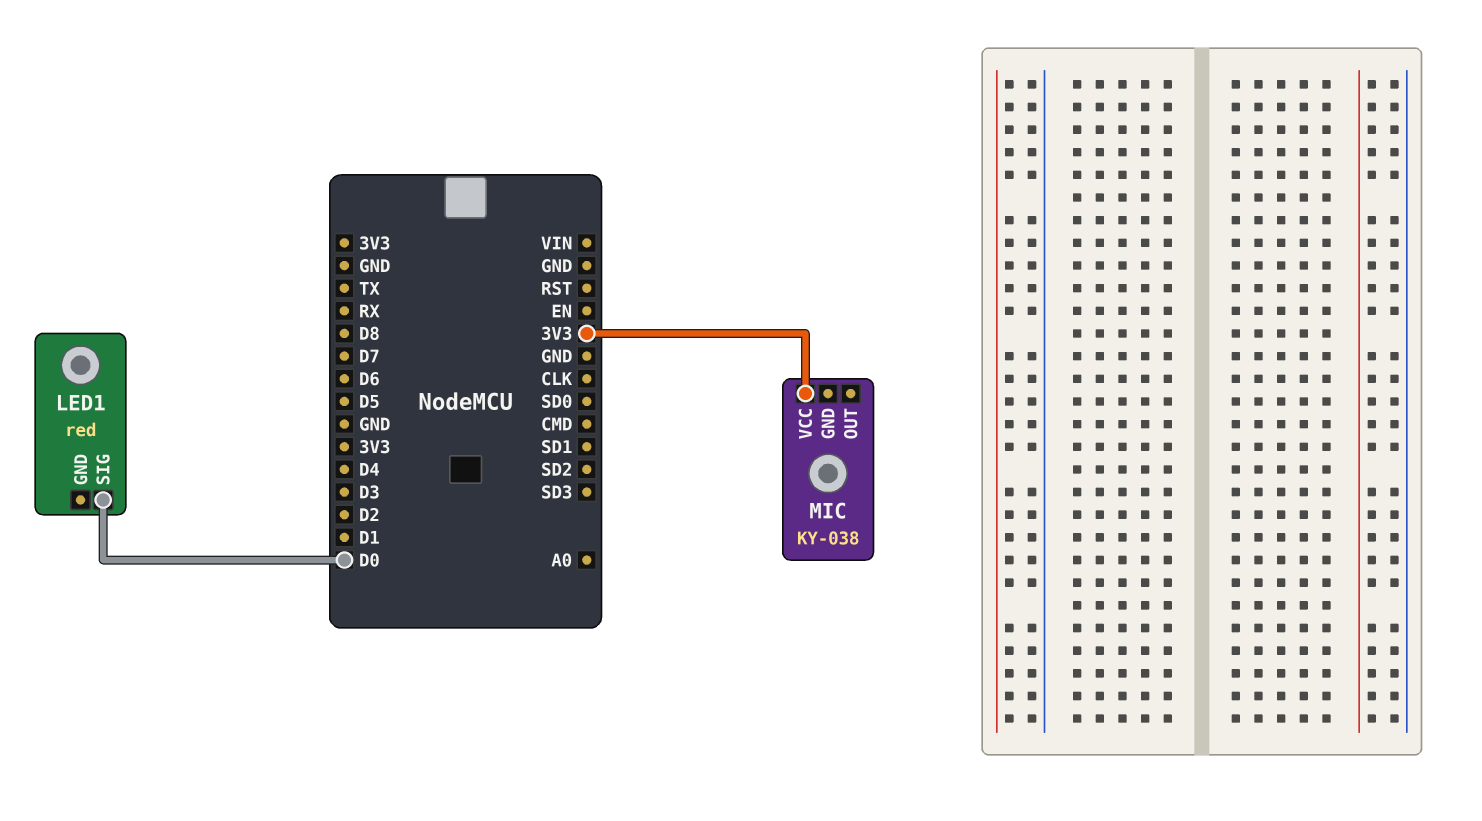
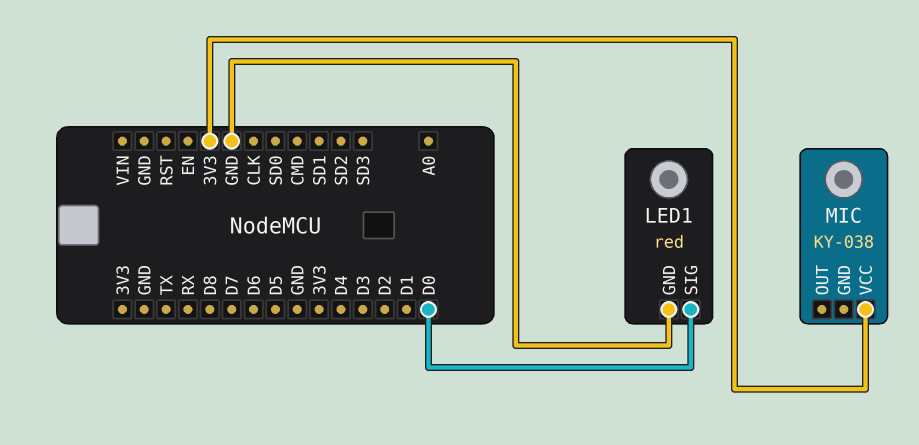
LED1 pin GND: none -> GND

